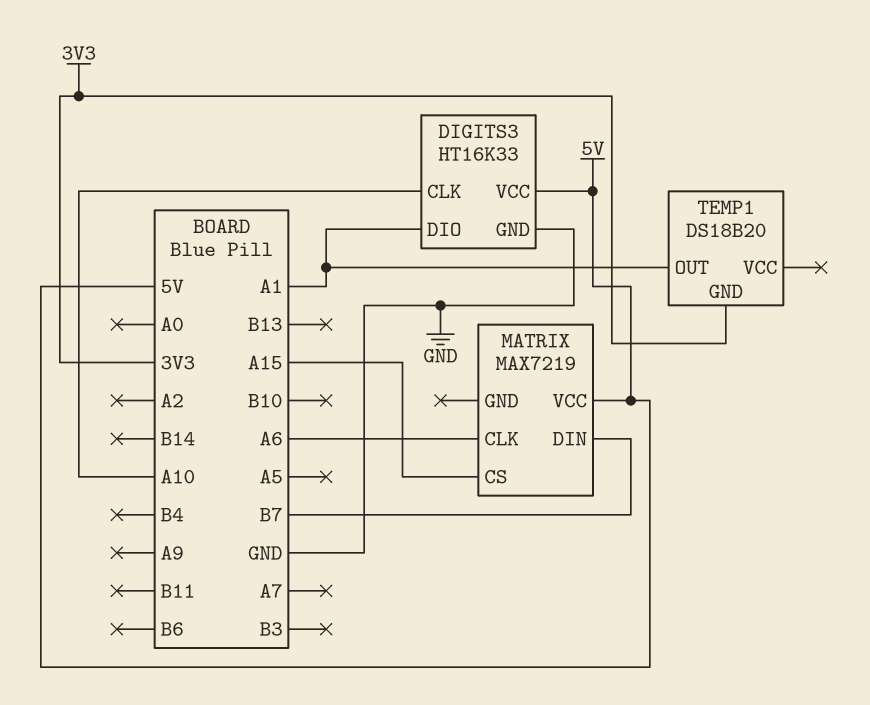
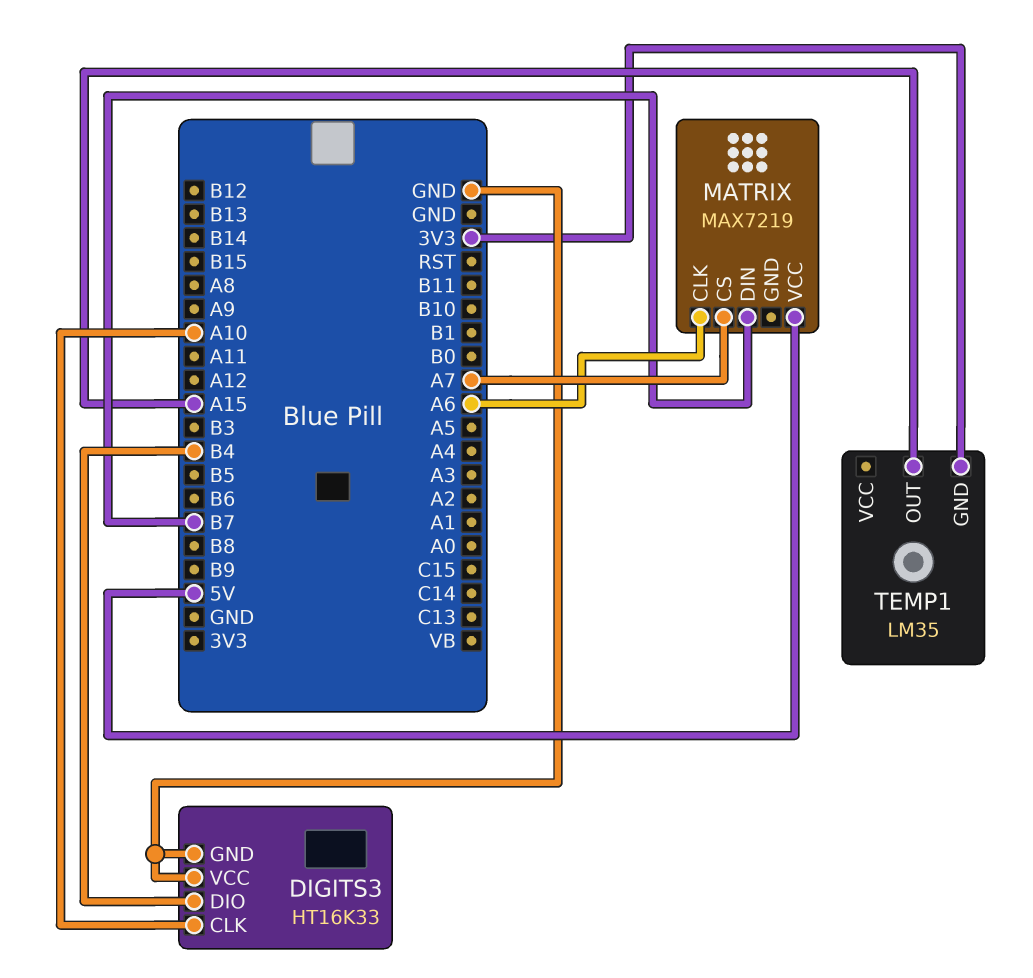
DIGITS3 pin DIO: A1 -> B4
DIGITS3 pin VCC: 5V -> GND
MATRIX pin CS: A15 -> A7
TEMP1: DS18B20 -> LM35
TEMP1 pin OUT: A1 -> A15

